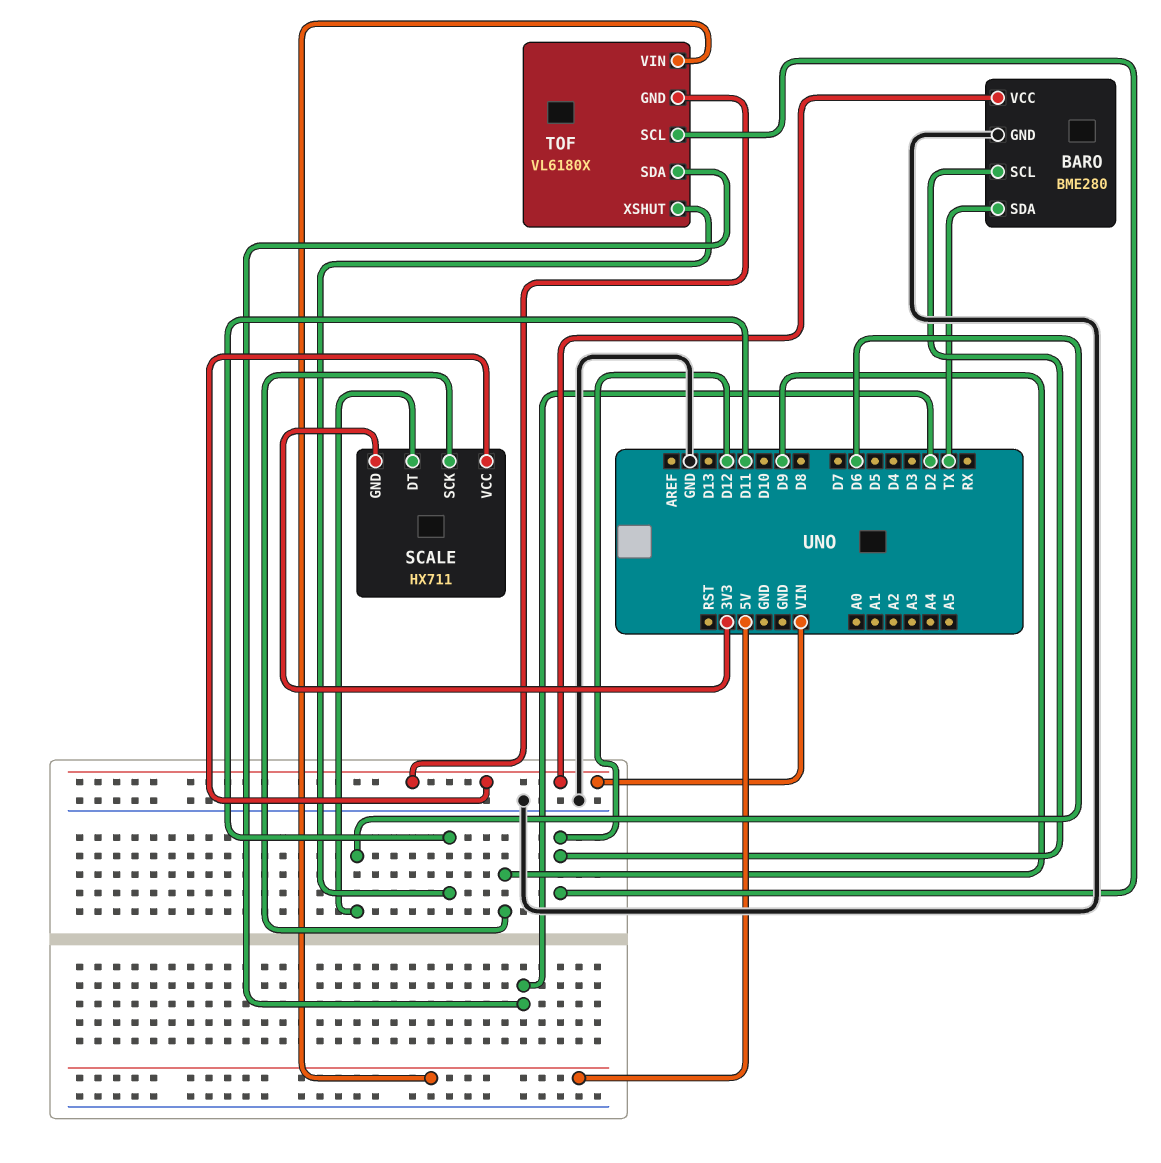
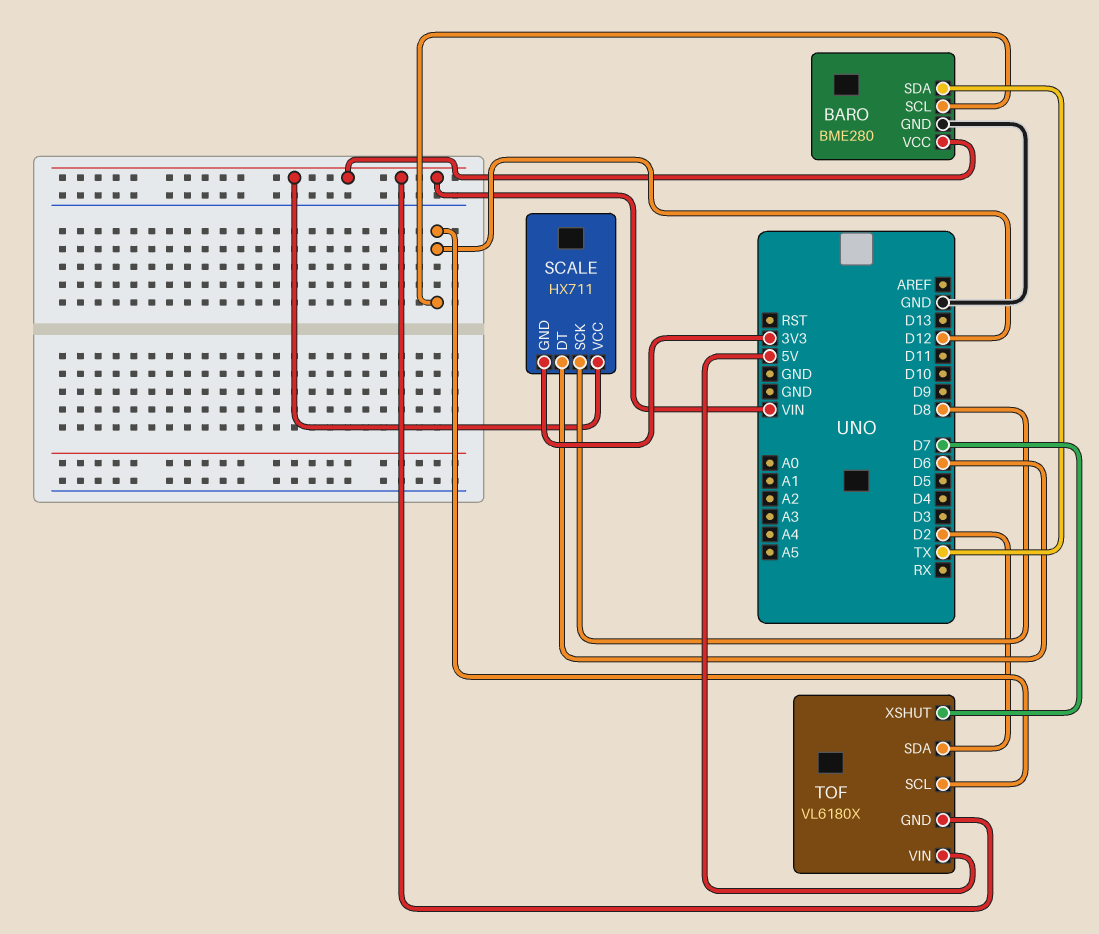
SCALE pin SCK: D9 -> D8
TOF pin XSHUT: D11 -> D7

